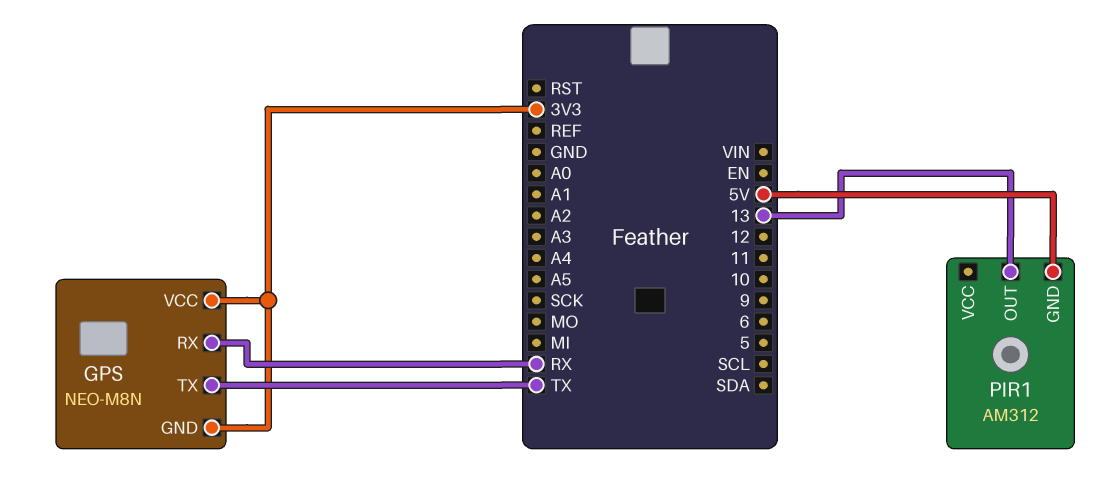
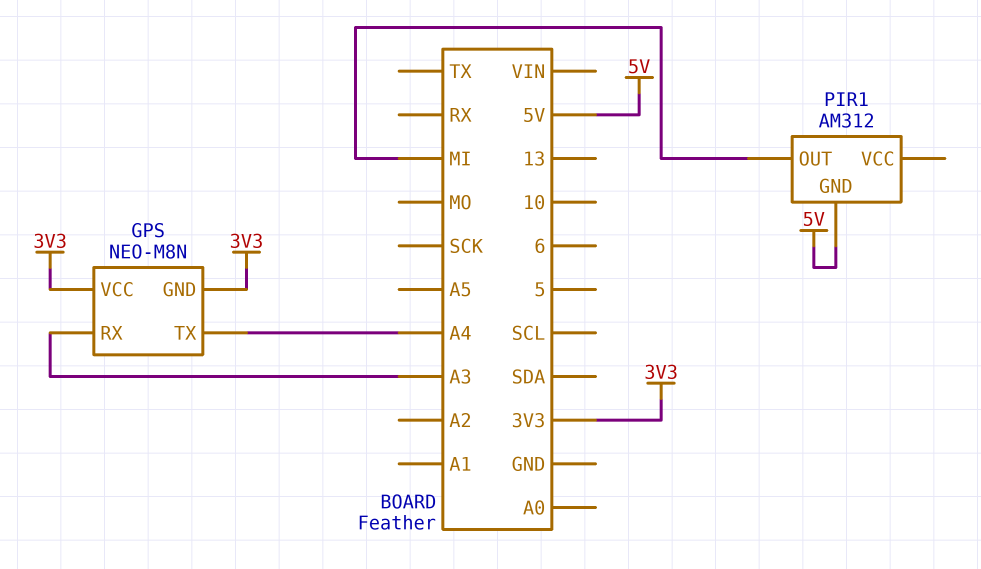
GPS pin RX: RX -> A3
GPS pin TX: TX -> A4
PIR1 pin OUT: 13 -> MI

